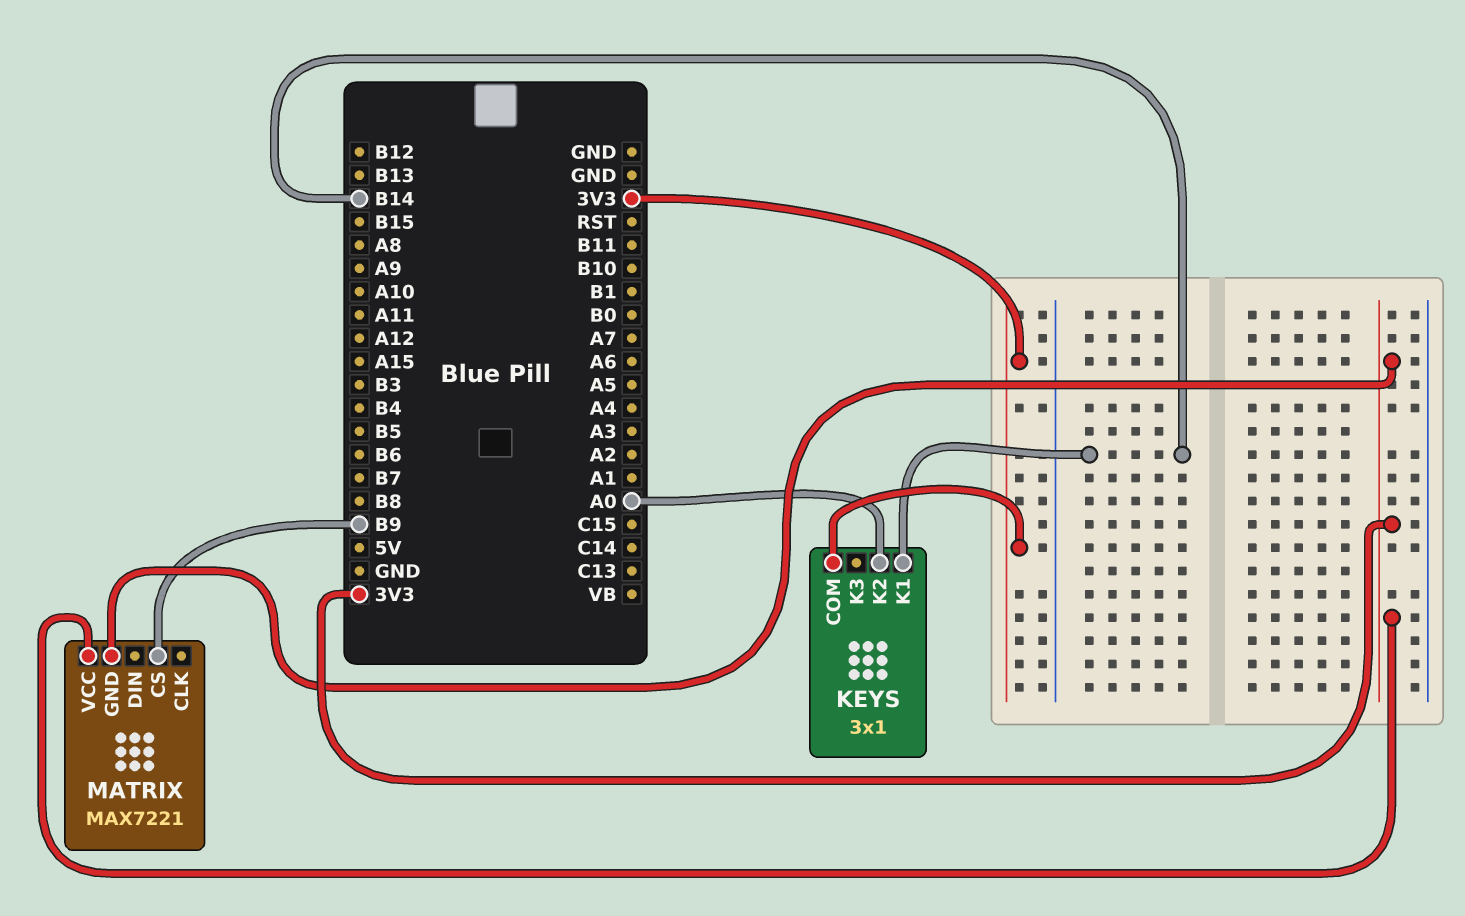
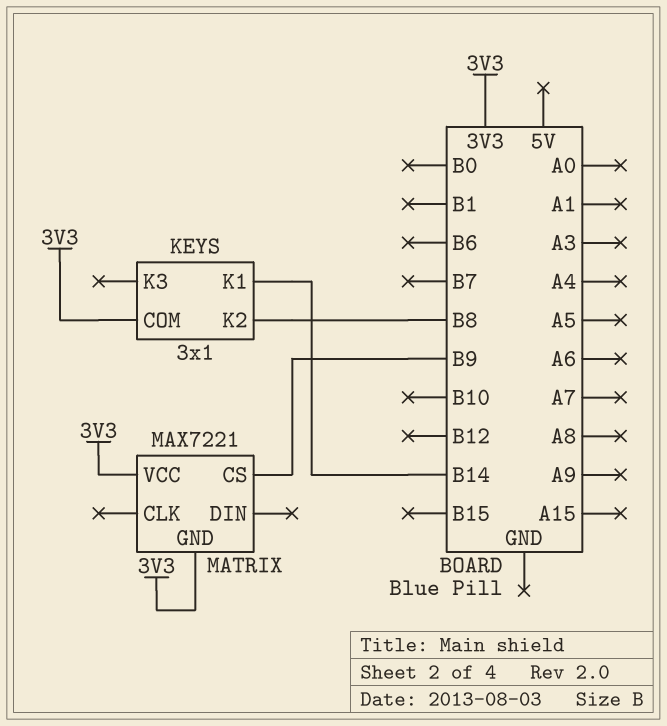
KEYS pin K2: A0 -> B8

